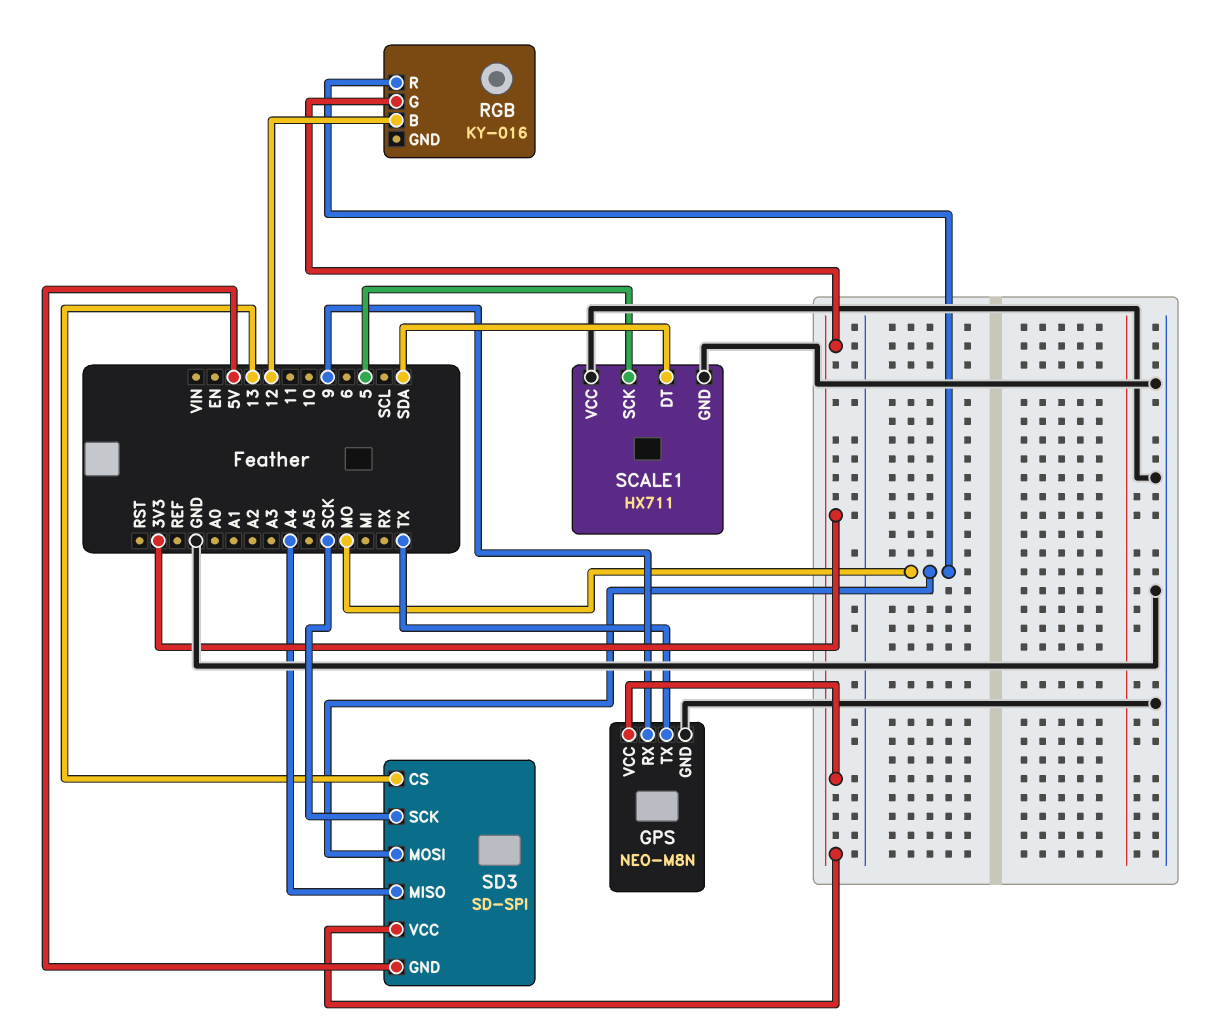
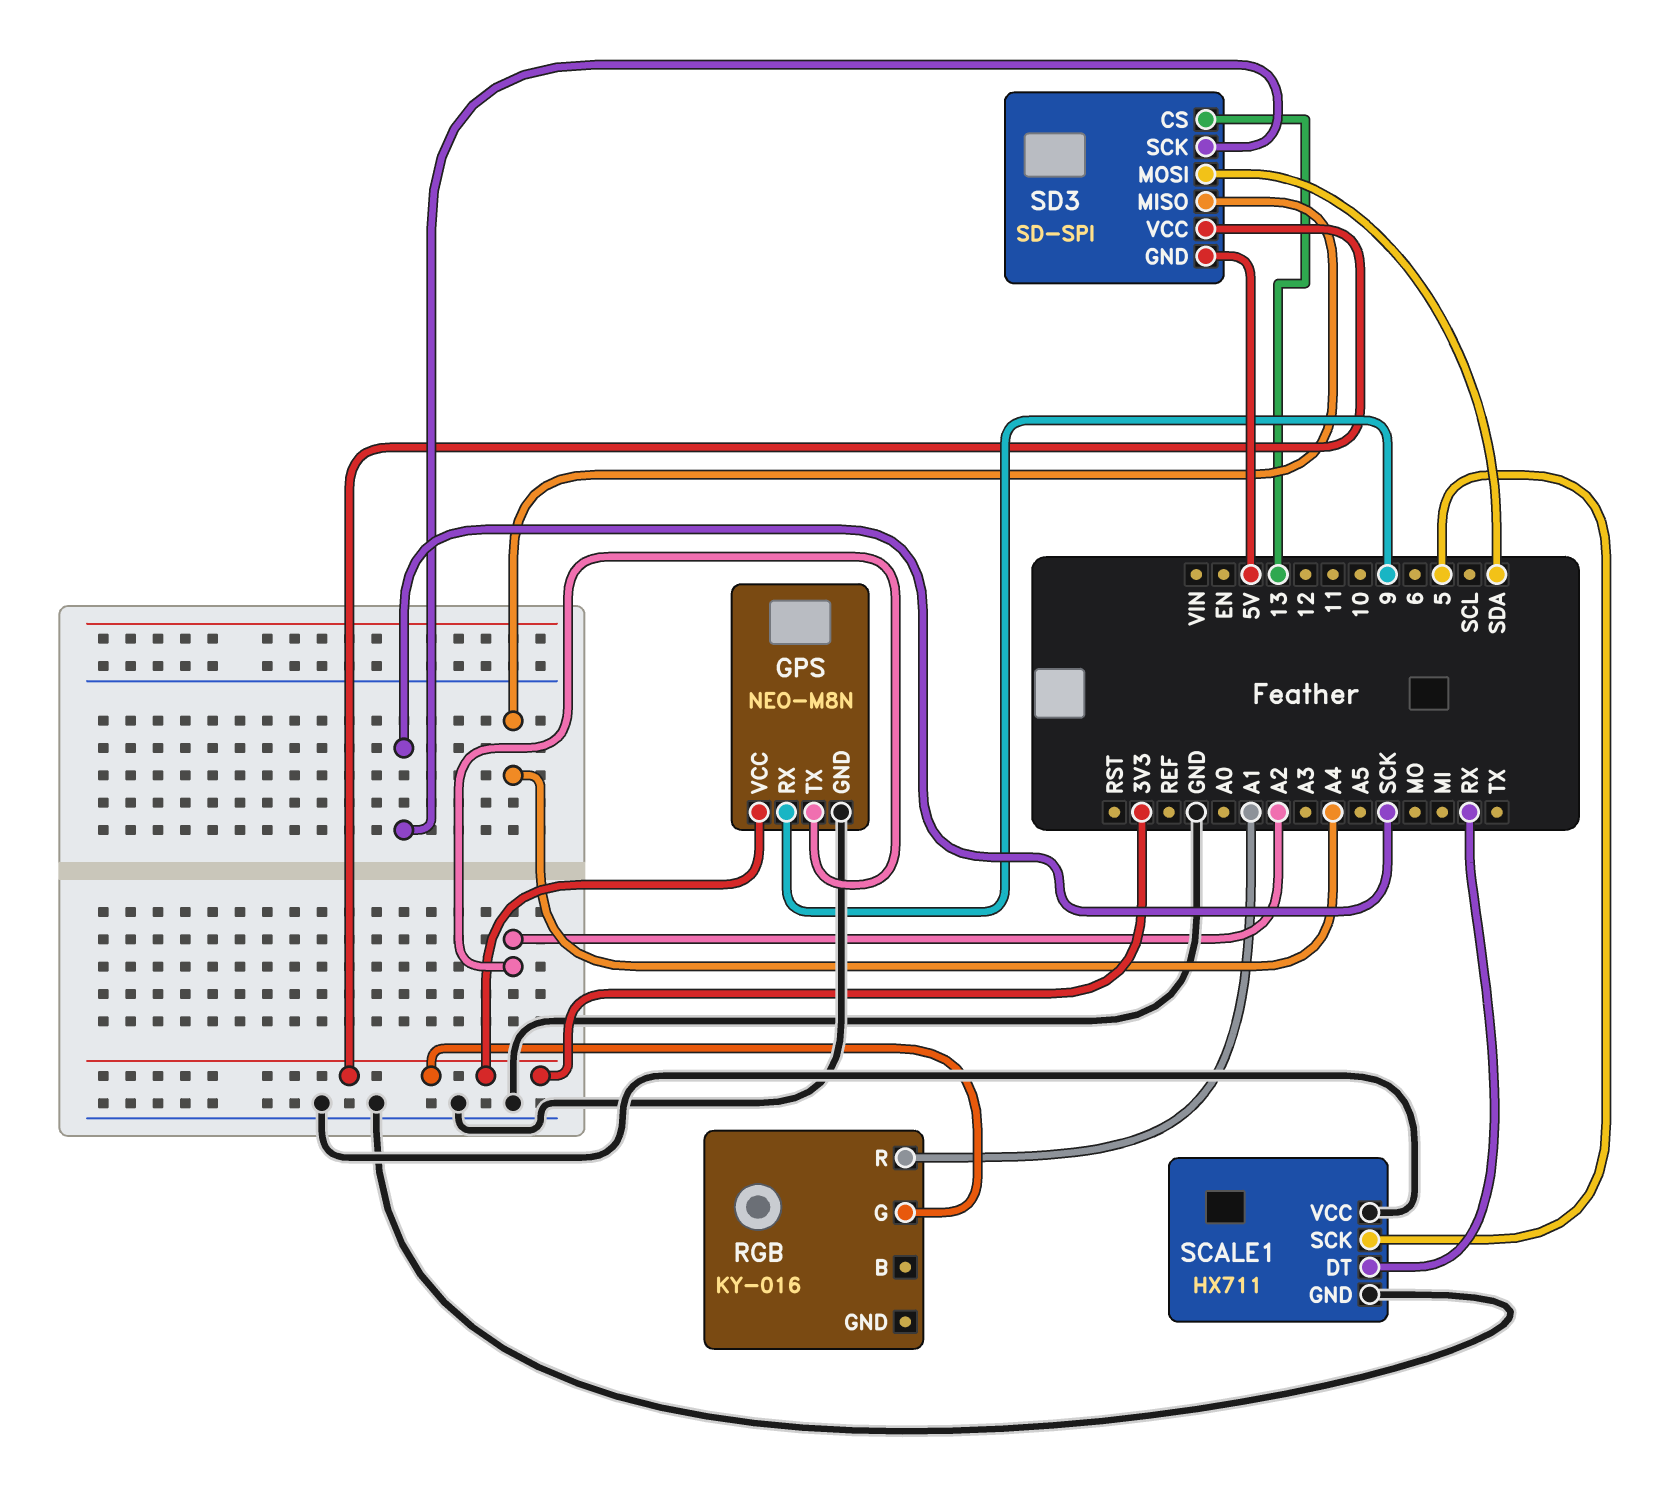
GPS pin TX: TX -> A2
RGB pin B: 12 -> none
RGB pin R: MO -> A1
SCALE1 pin DT: SDA -> RX
SD3 pin MOSI: MO -> SDA

